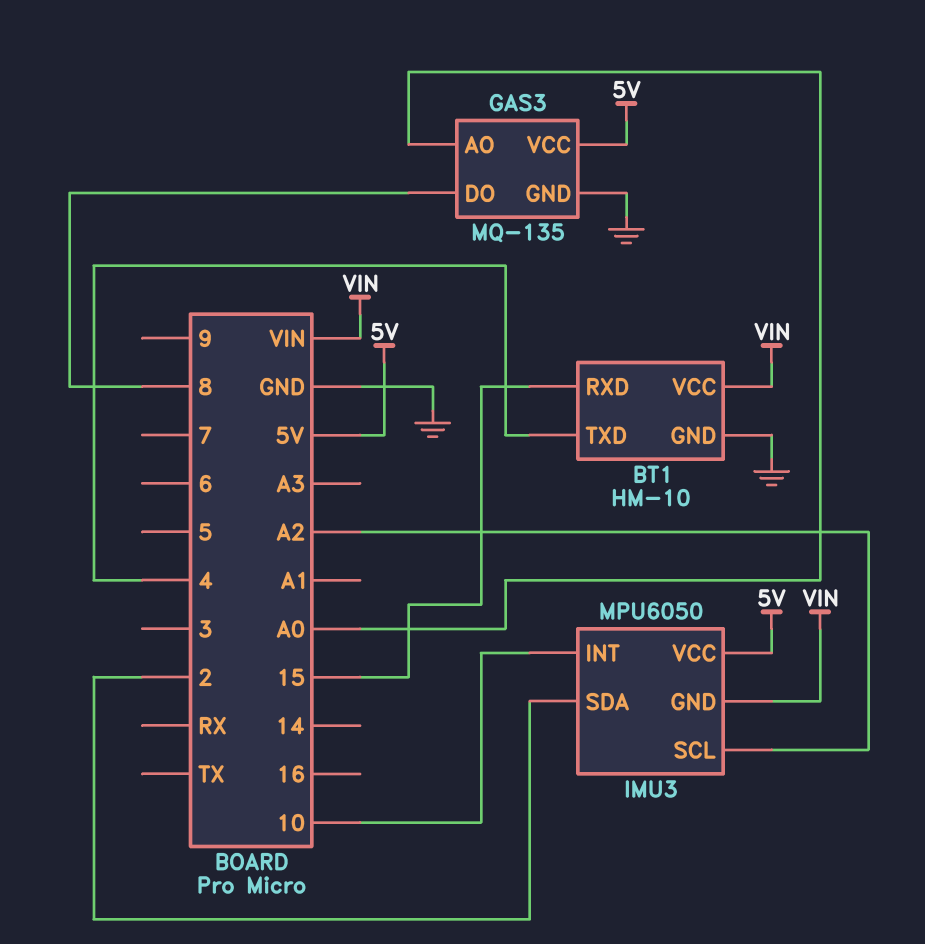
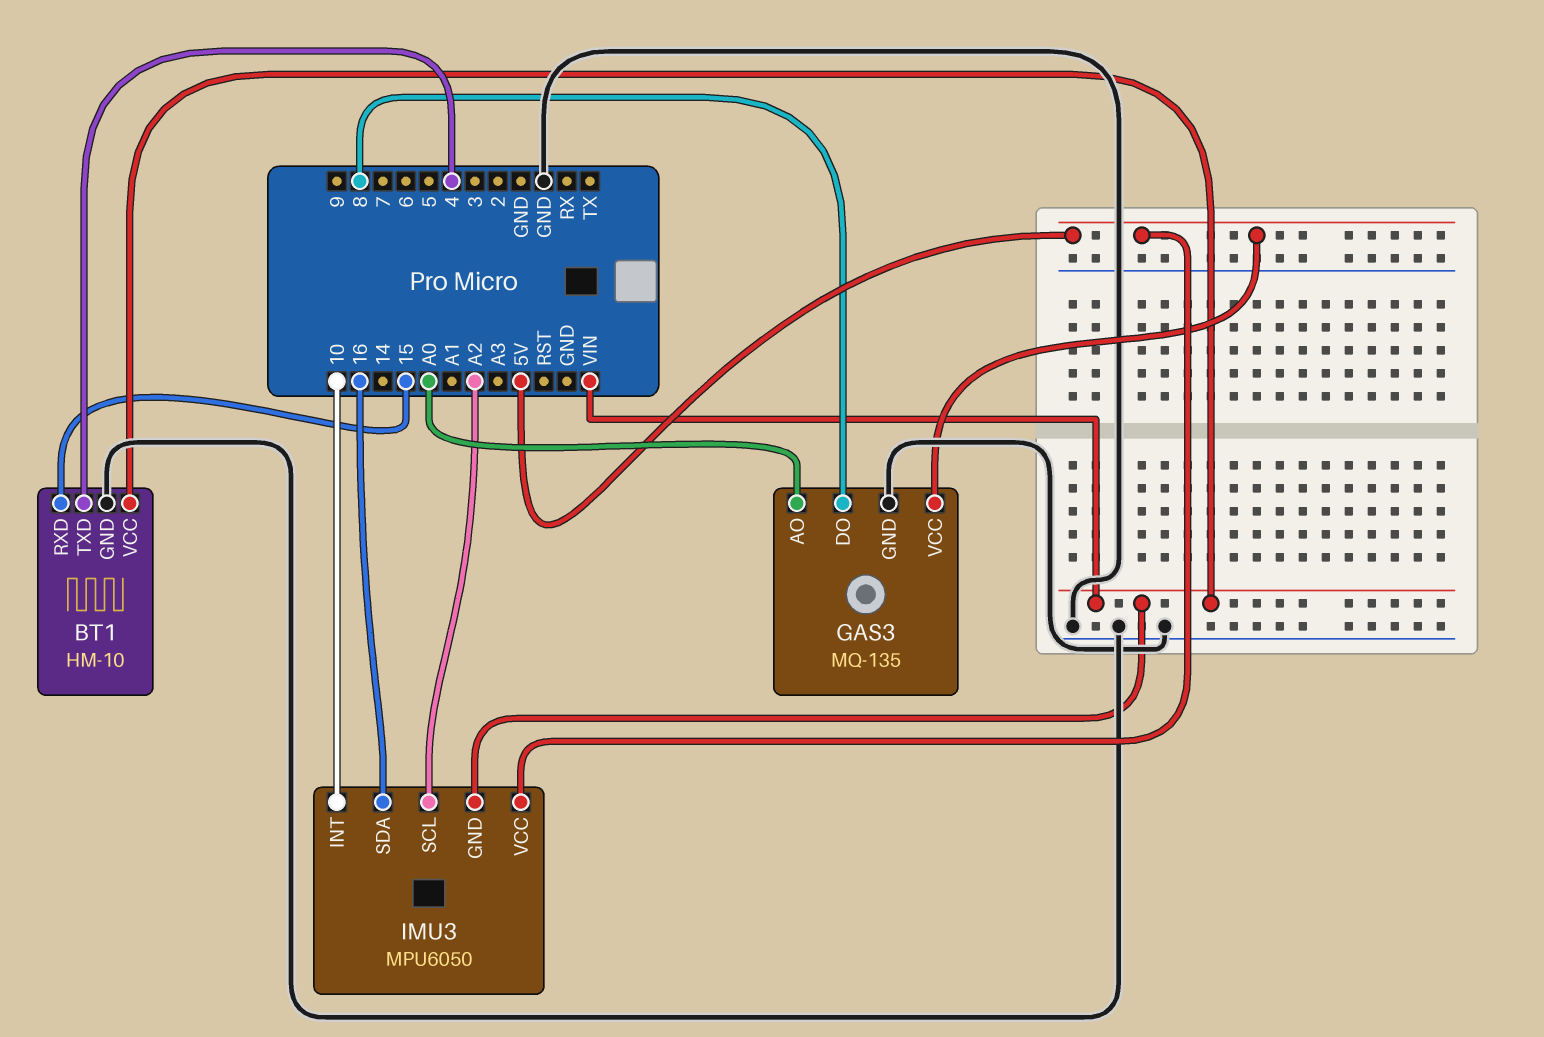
IMU3 pin SDA: 2 -> 16

